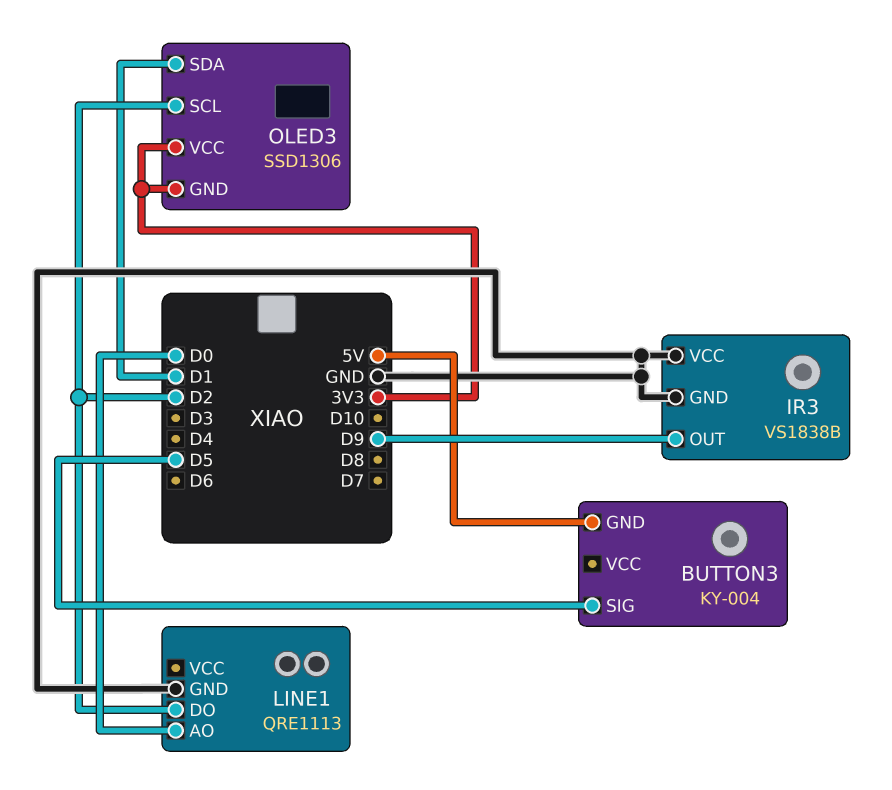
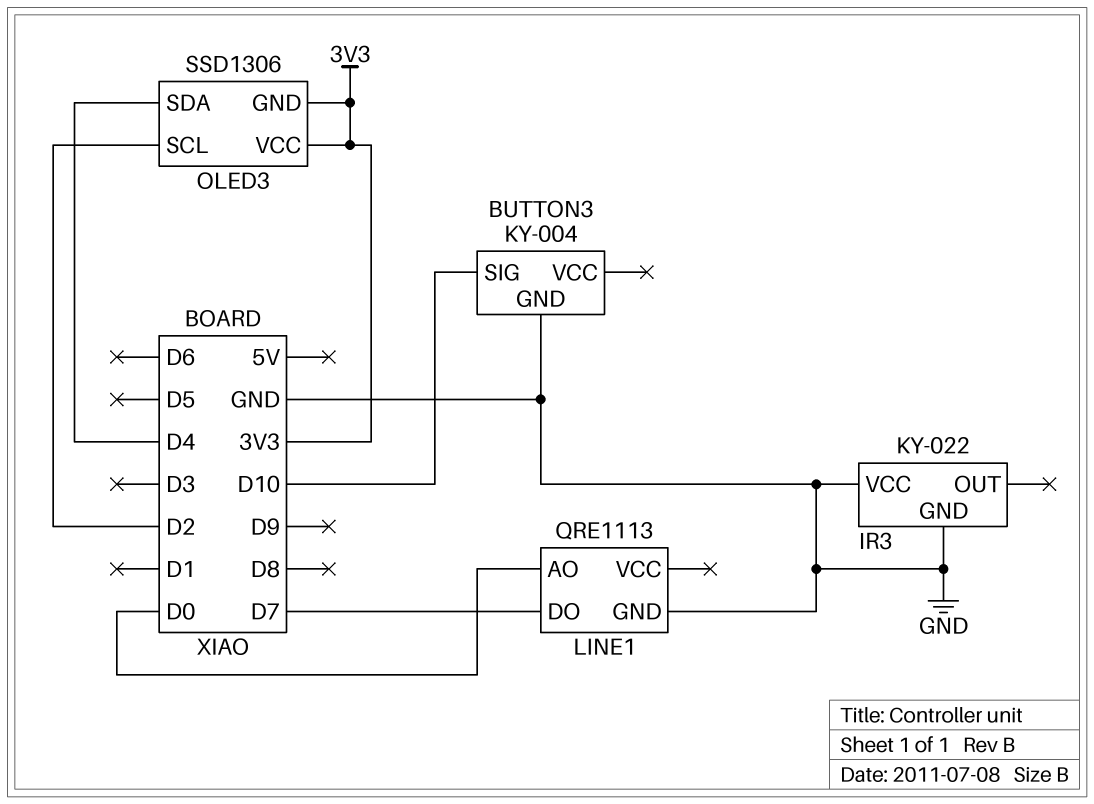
BUTTON3 pin GND: 5V -> GND
BUTTON3 pin SIG: D5 -> D10
IR3: VS1838B -> KY-022
IR3 pin OUT: D9 -> none
LINE1 pin DO: D2 -> D7
OLED3 pin SDA: D1 -> D4

